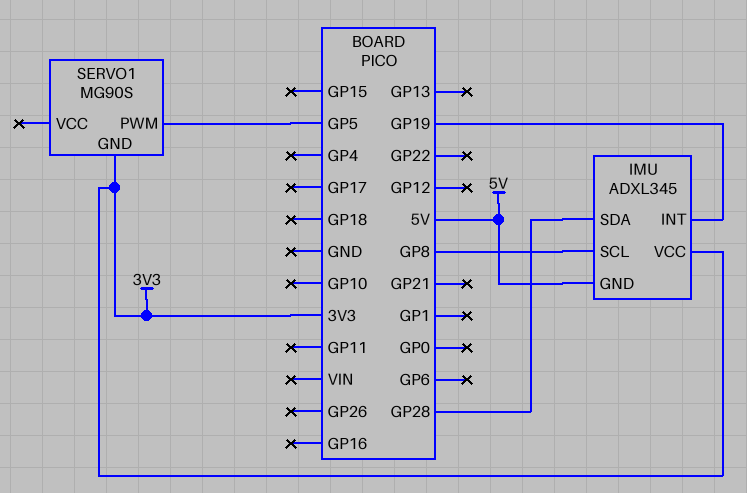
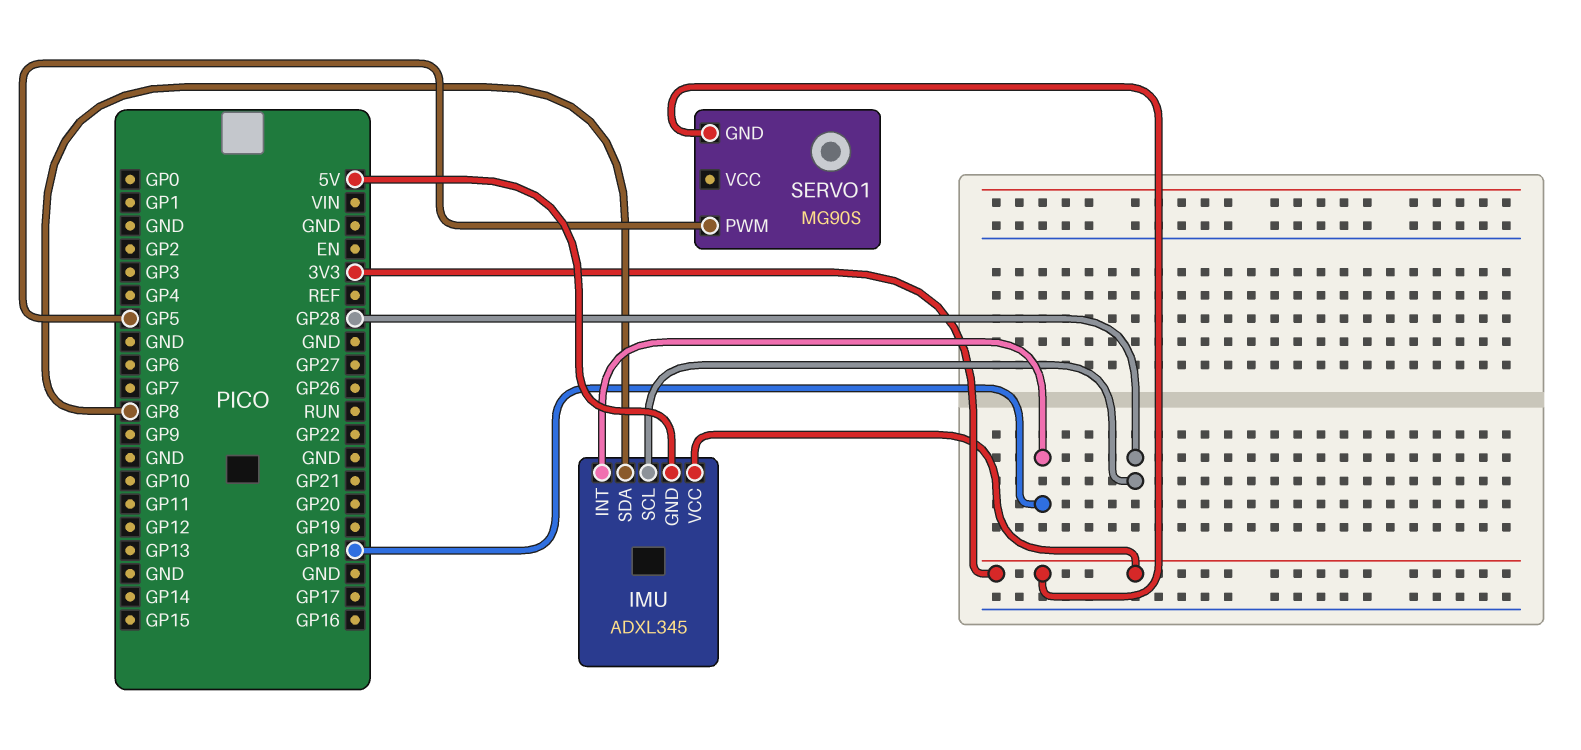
IMU pin INT: GP19 -> GP18
IMU pin SCL: GP8 -> GP28
IMU pin SDA: GP28 -> GP8

